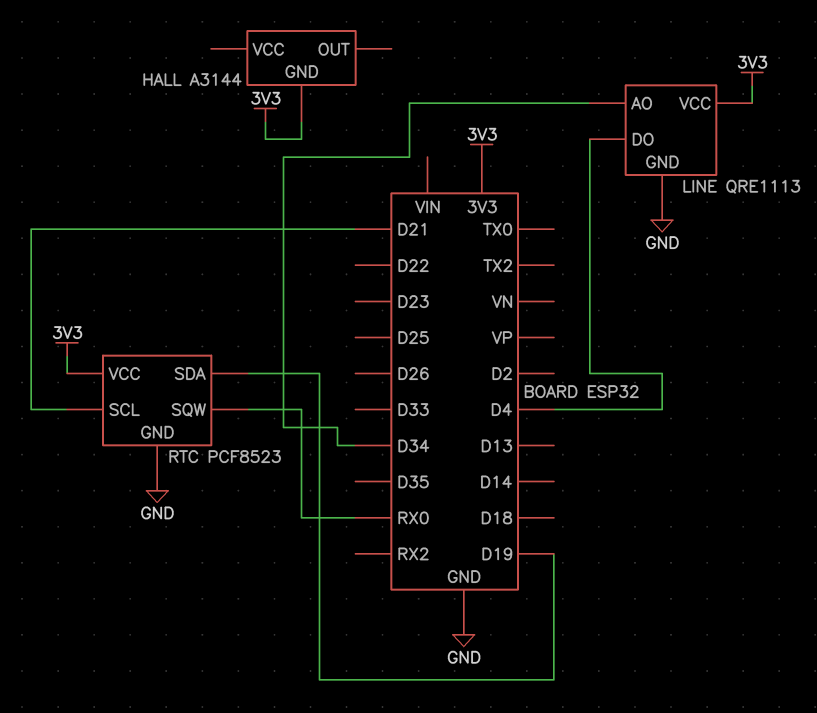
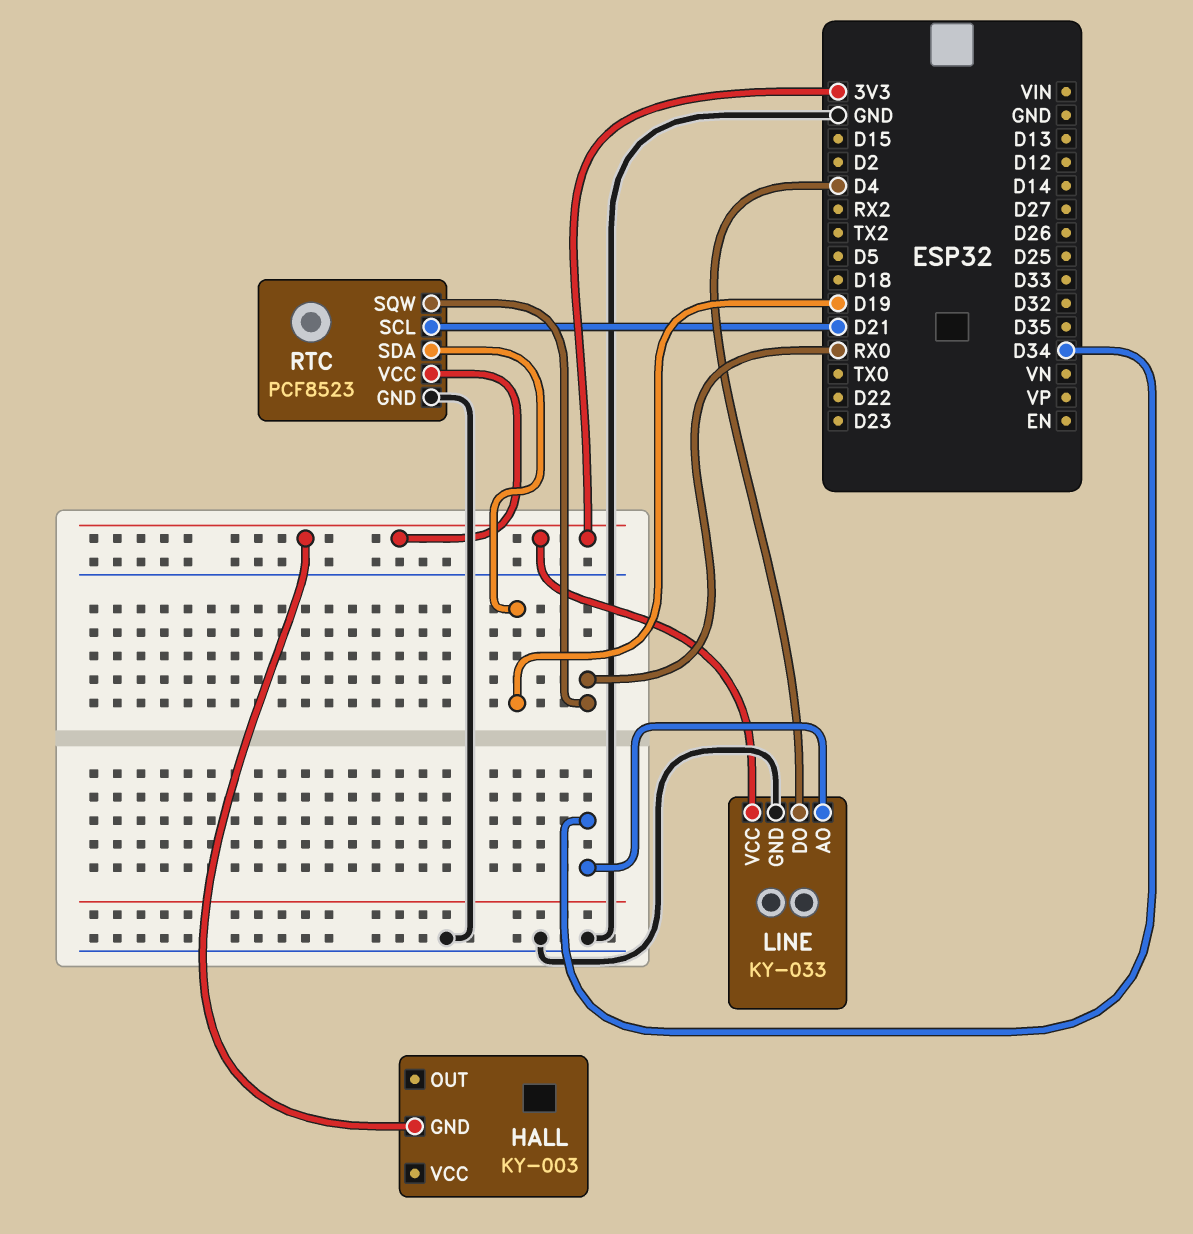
HALL: A3144 -> KY-003
LINE: QRE1113 -> KY-033

